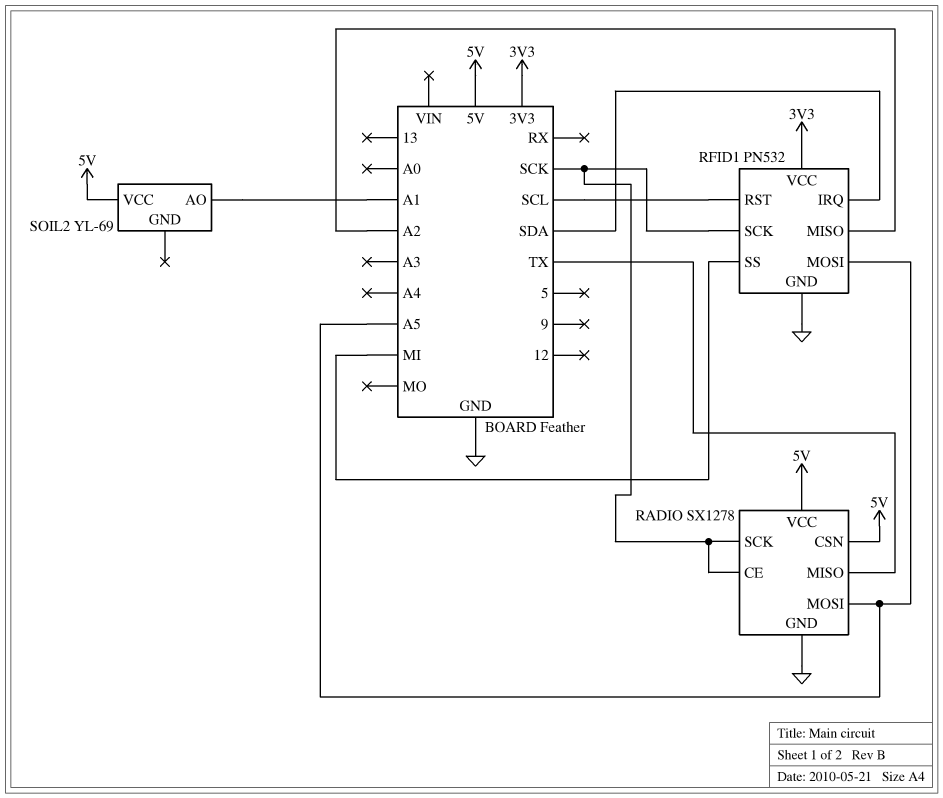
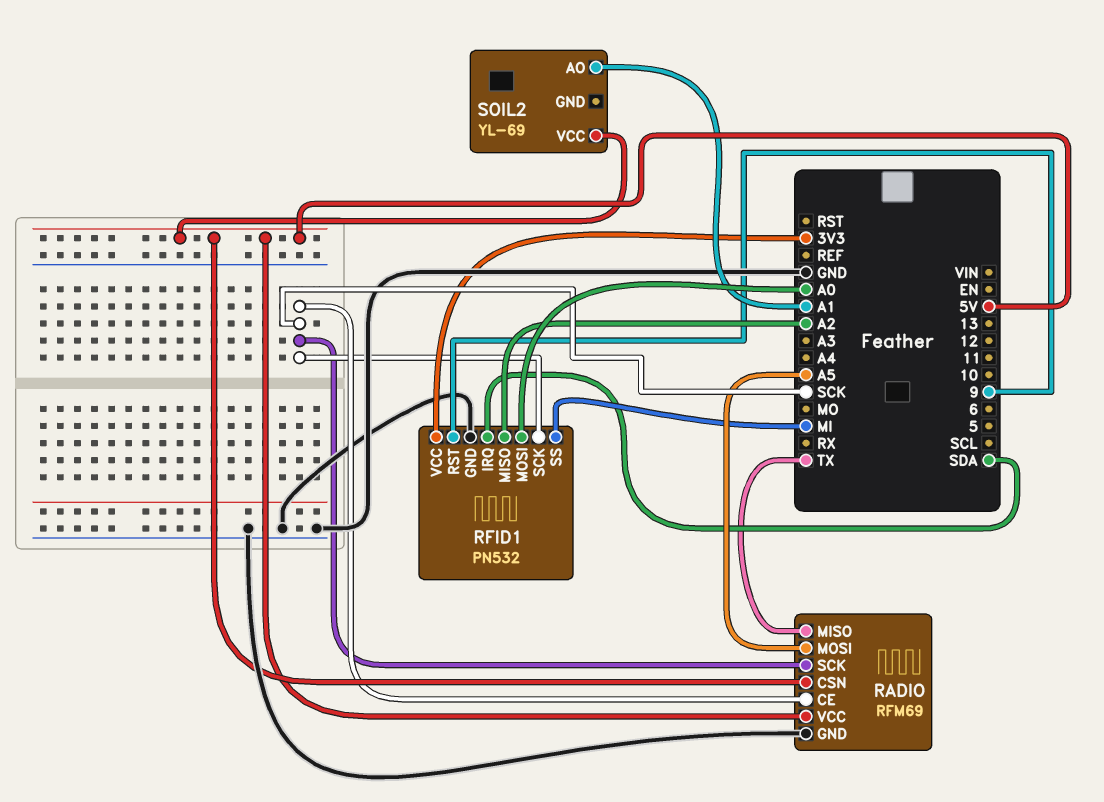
RADIO: SX1278 -> RFM69
RFID1 pin MOSI: A5 -> A0
RFID1 pin RST: SCL -> 9

